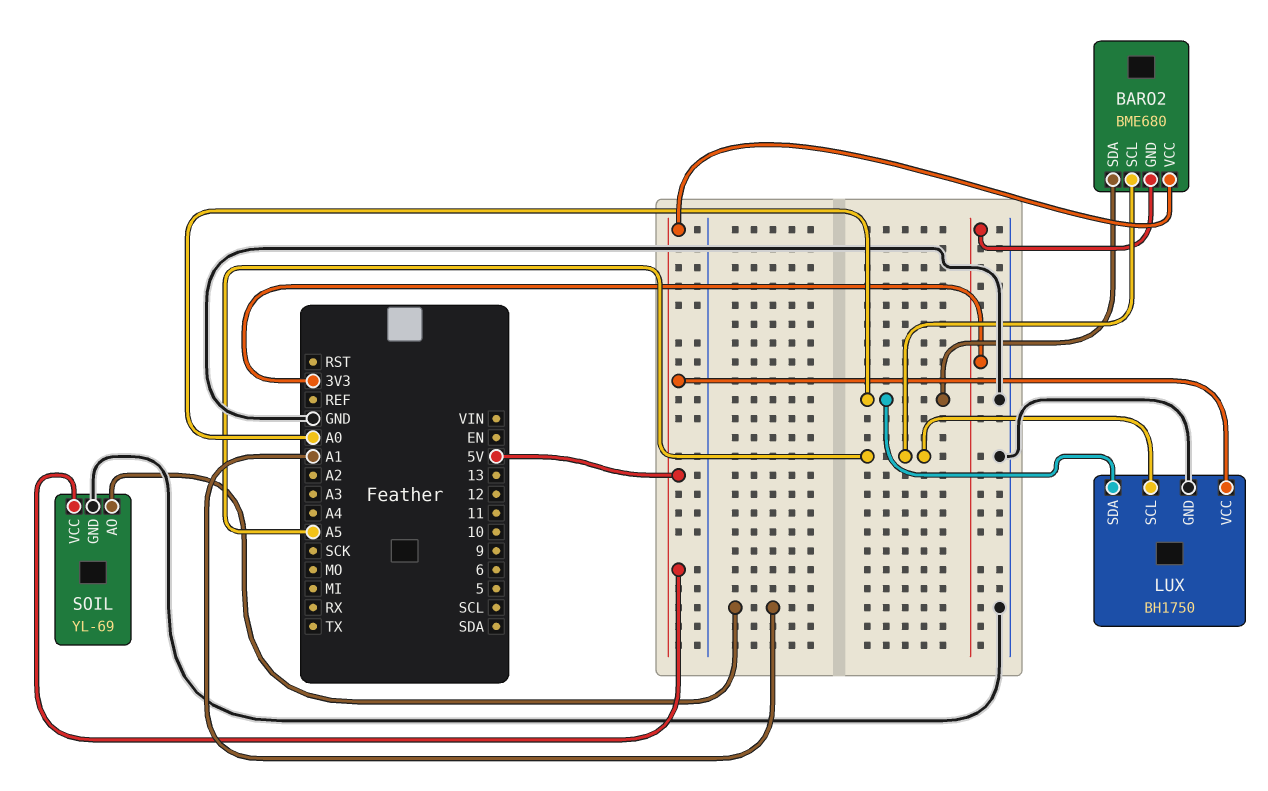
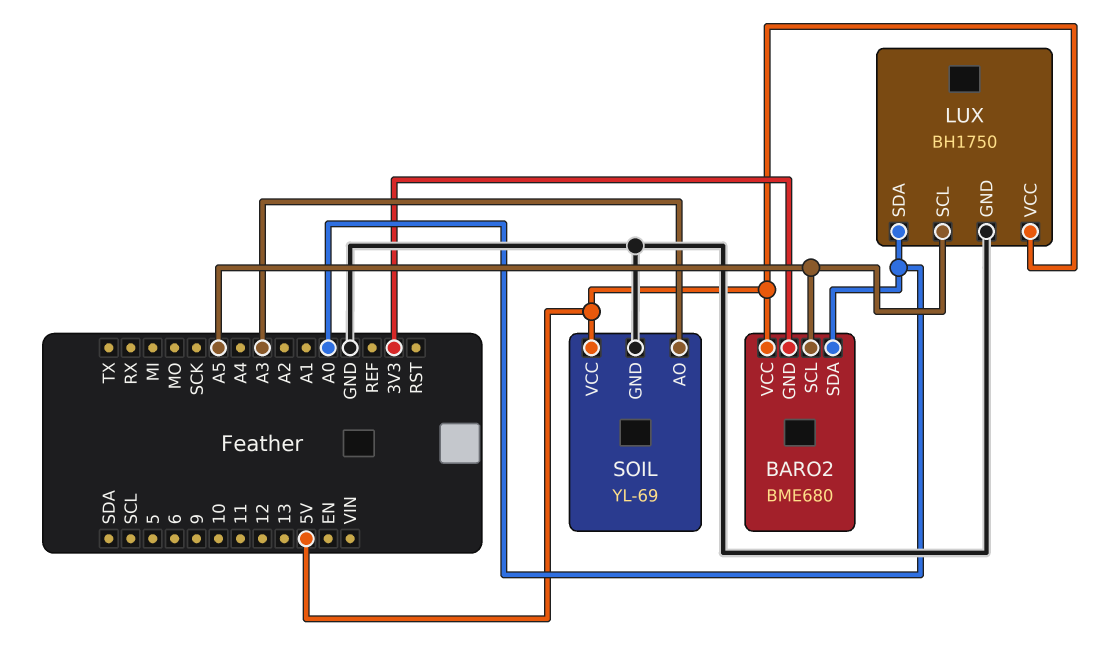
SOIL pin AO: A1 -> A3

